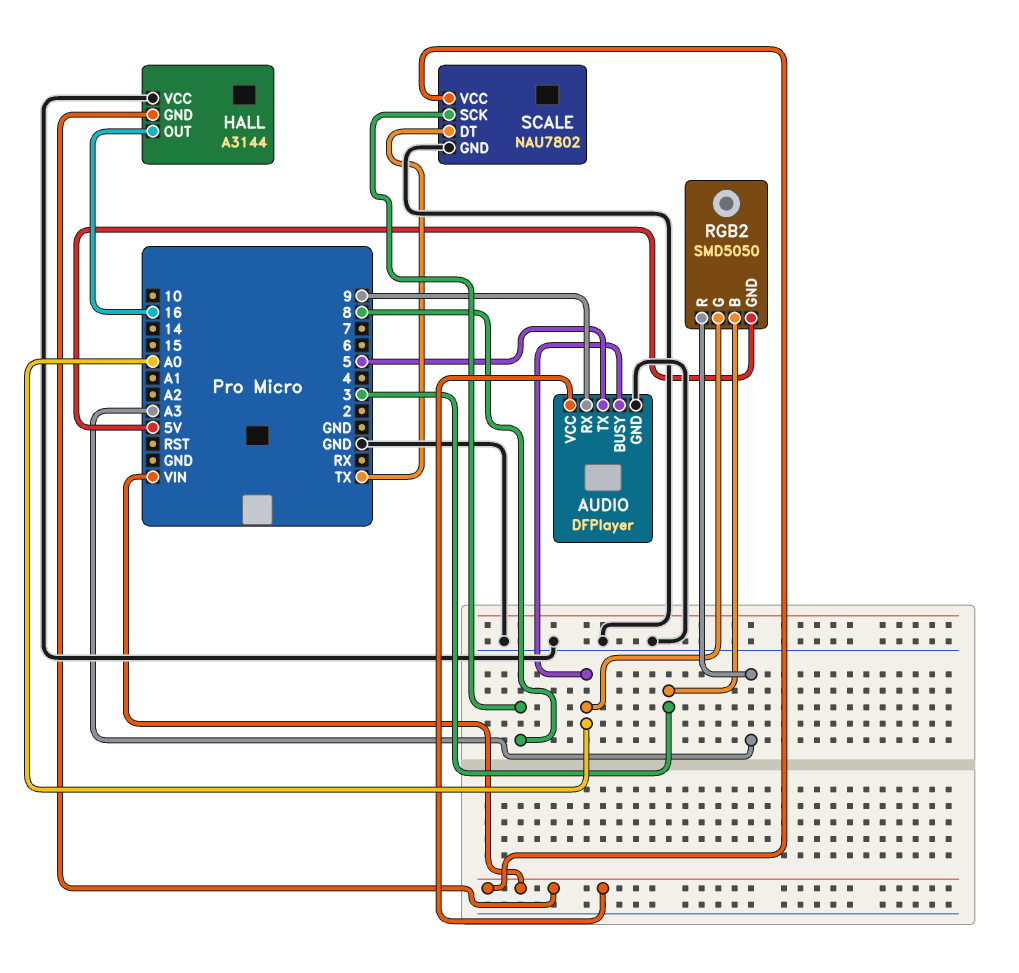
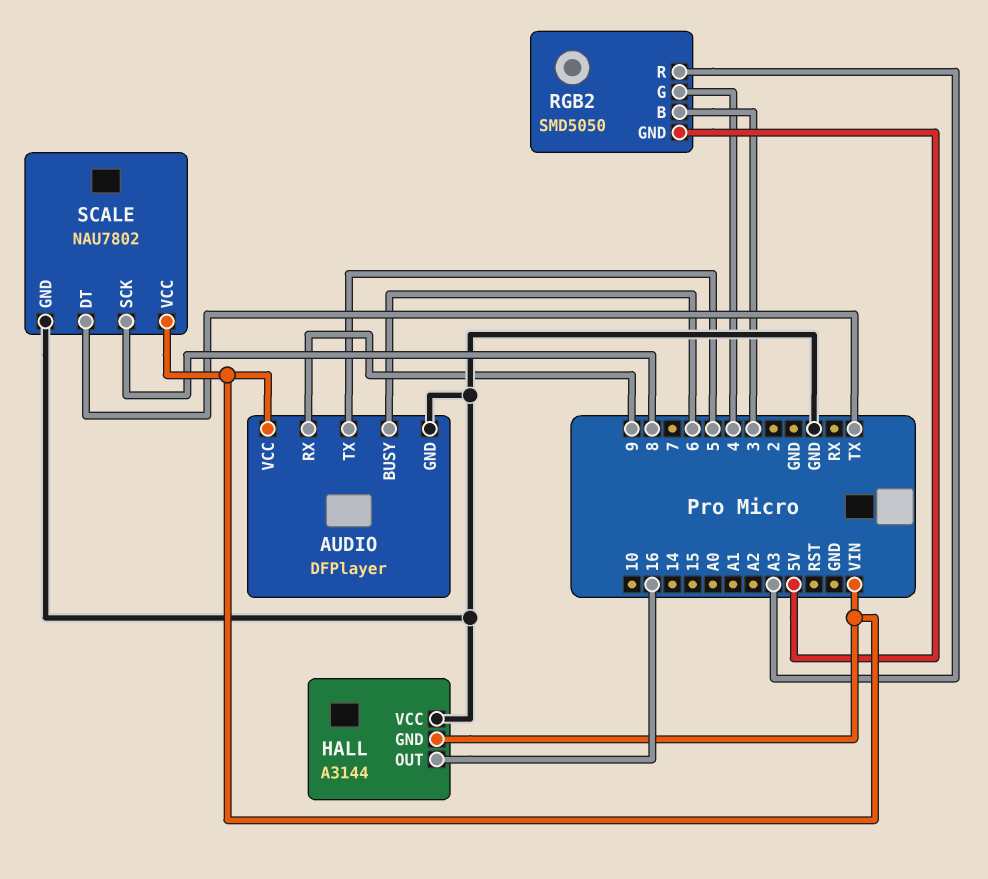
AUDIO pin BUSY: A0 -> 6
RGB2 pin G: A0 -> 4

